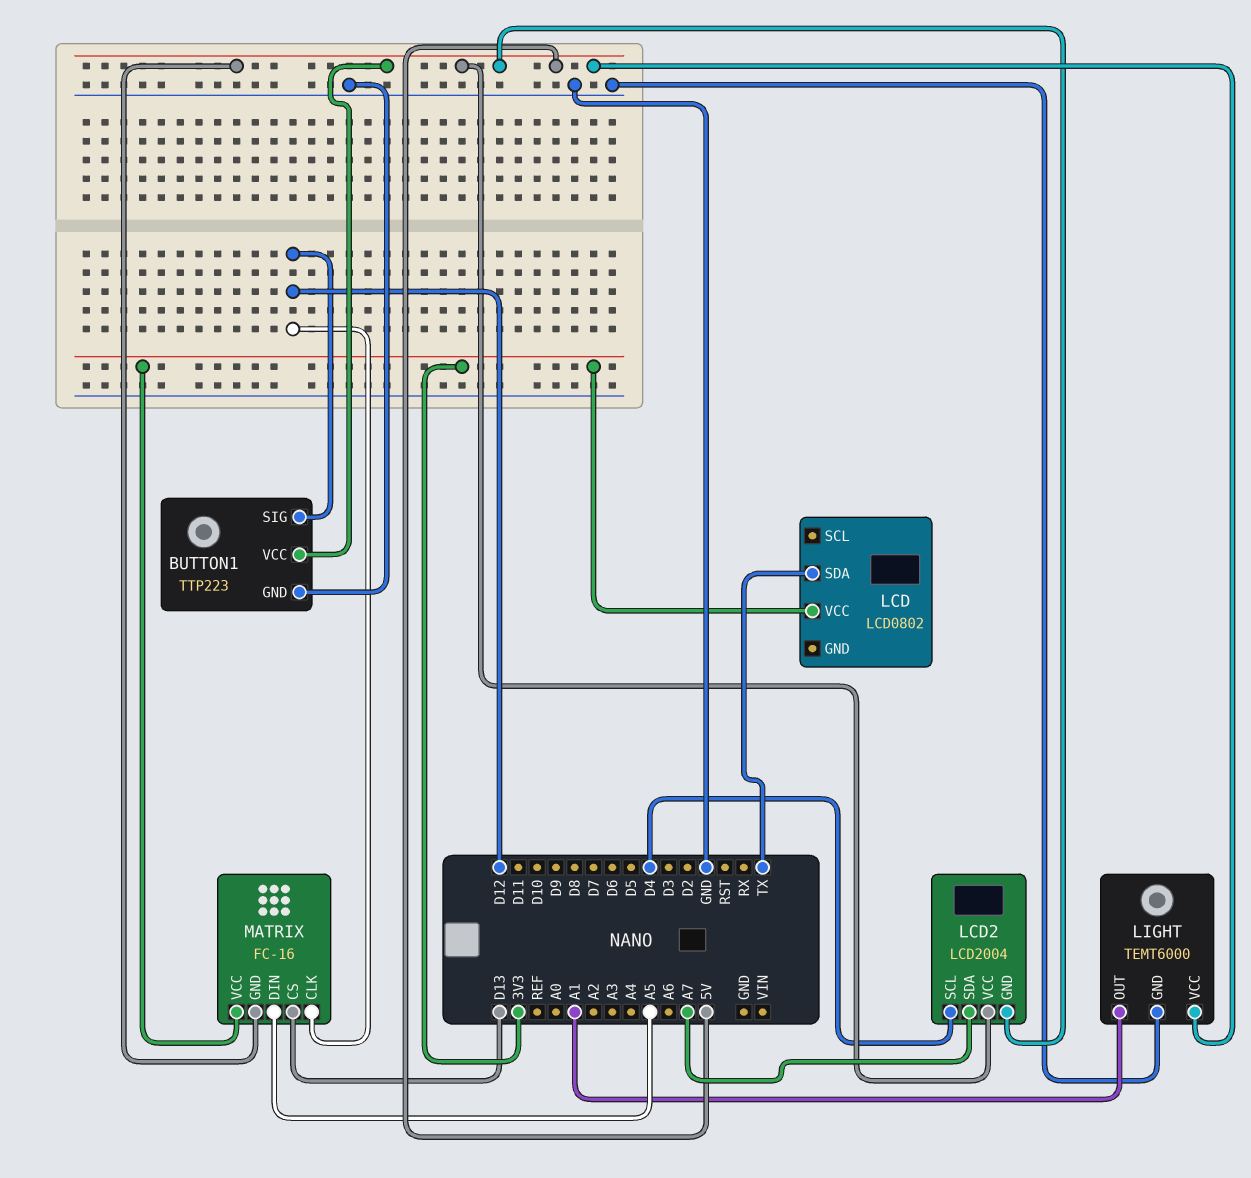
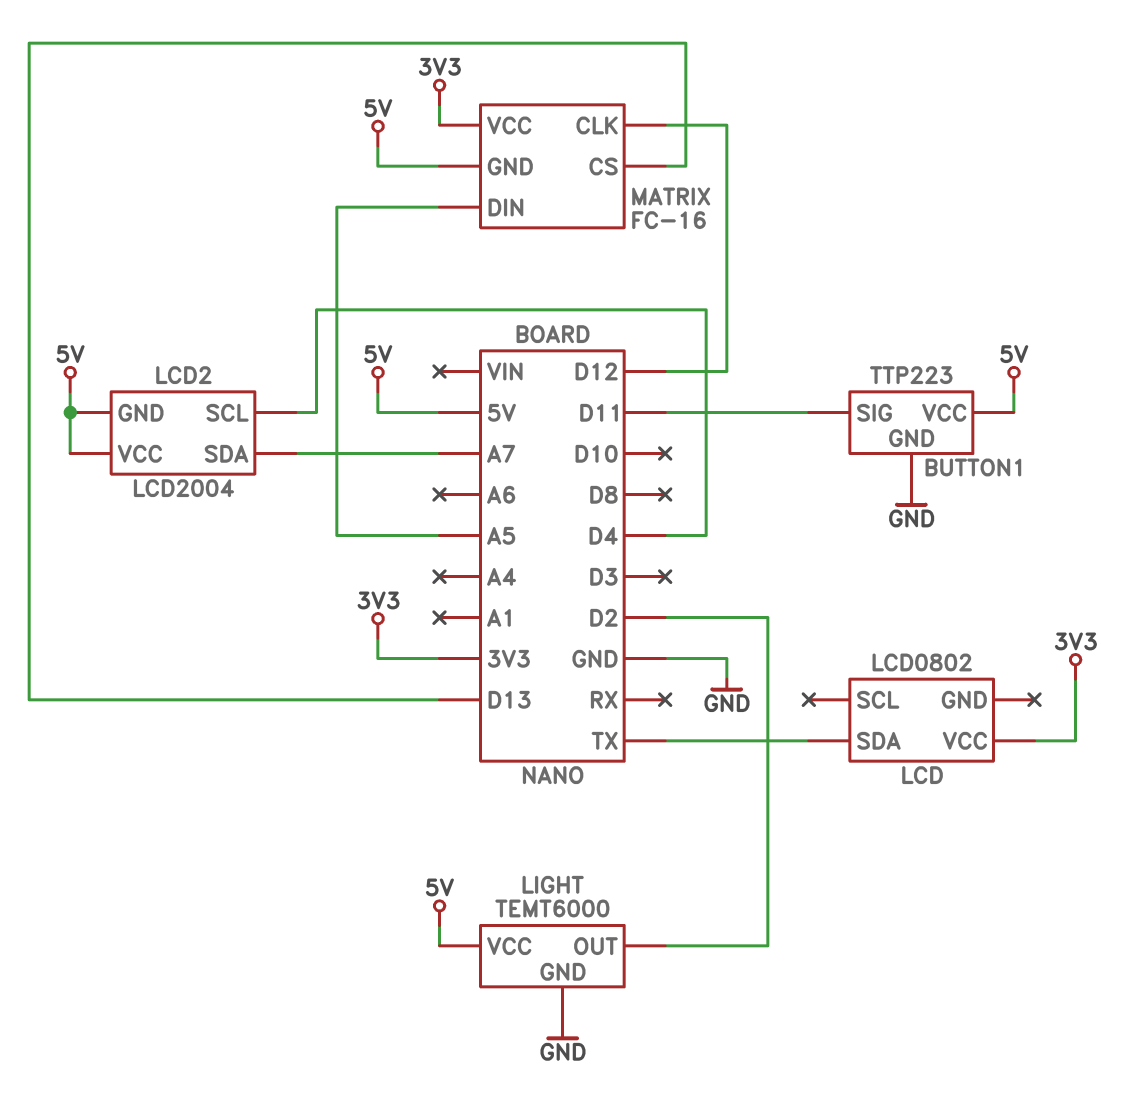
BUTTON1 pin SIG: D12 -> D11
LIGHT pin OUT: A1 -> D2

